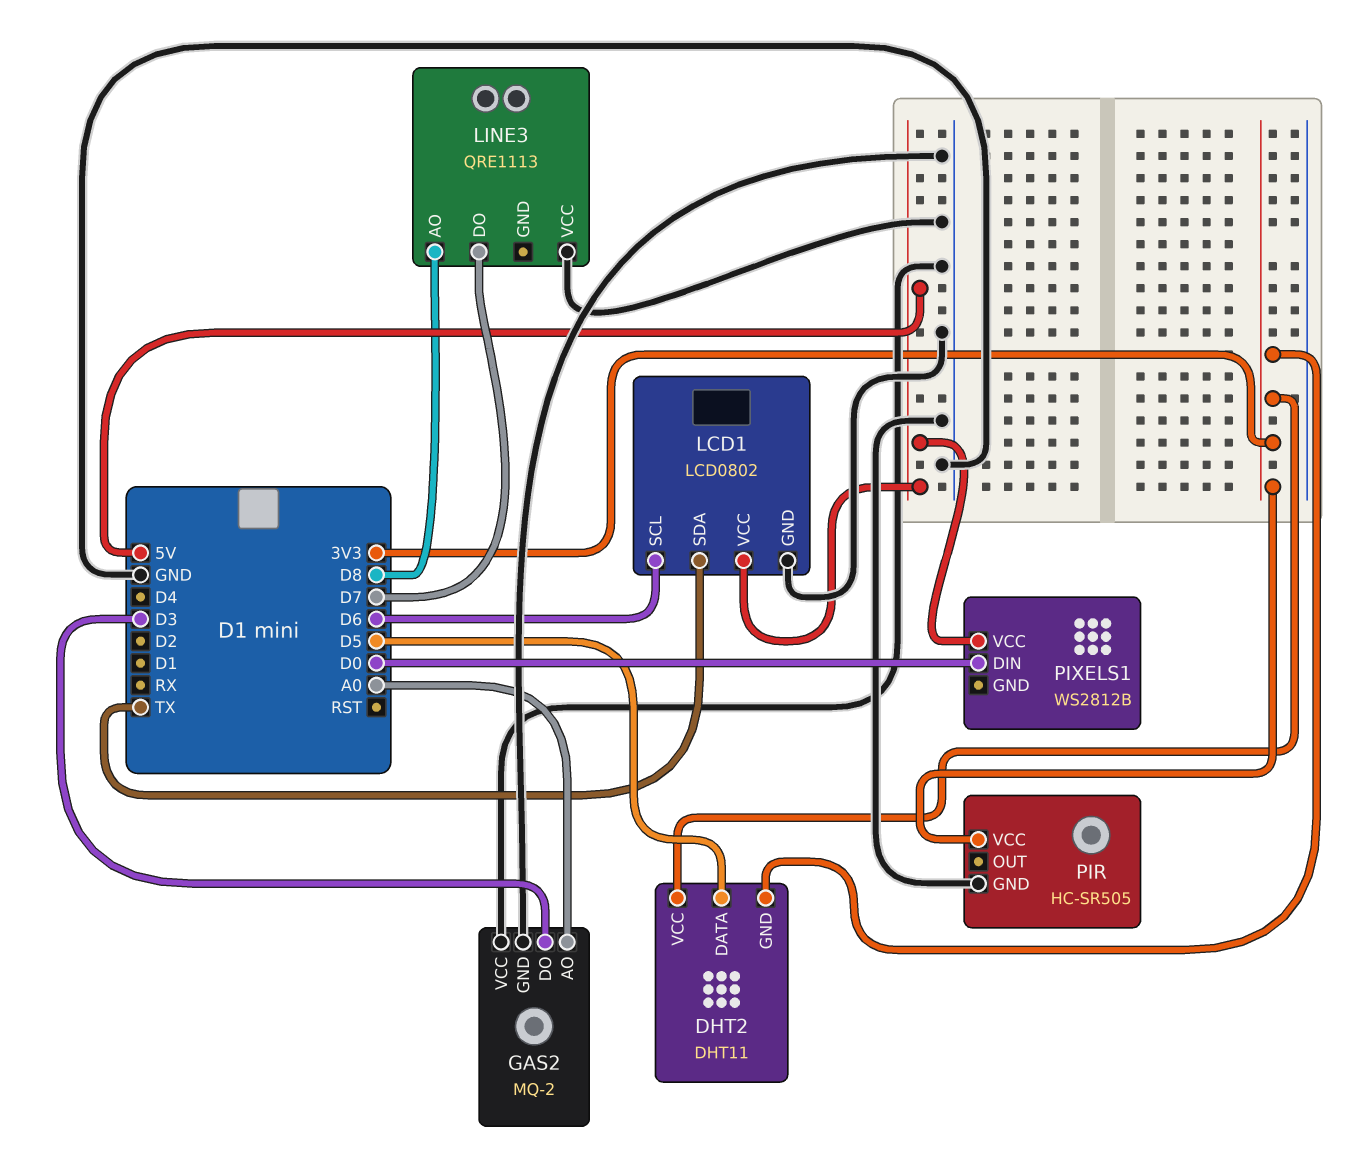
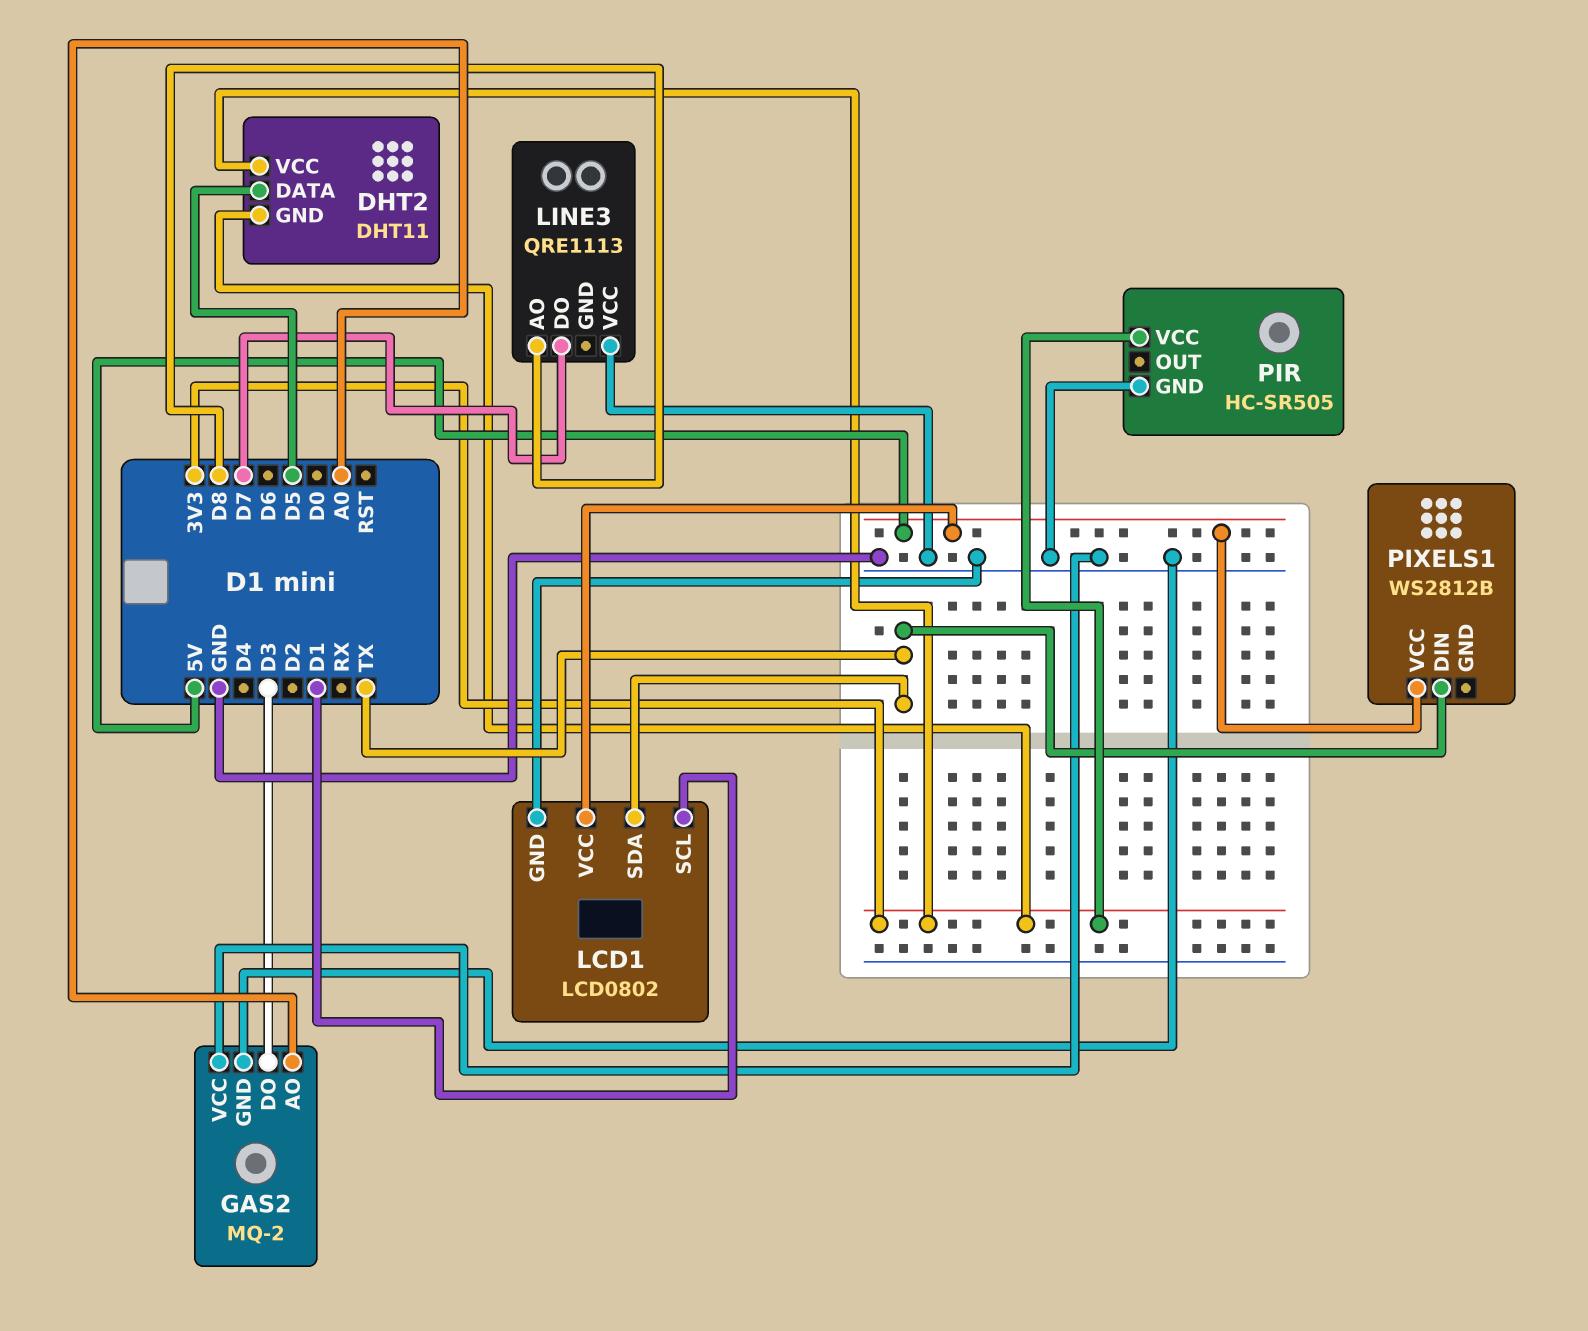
LCD1 pin SCL: D6 -> D1
PIXELS1 pin DIN: D0 -> TX

